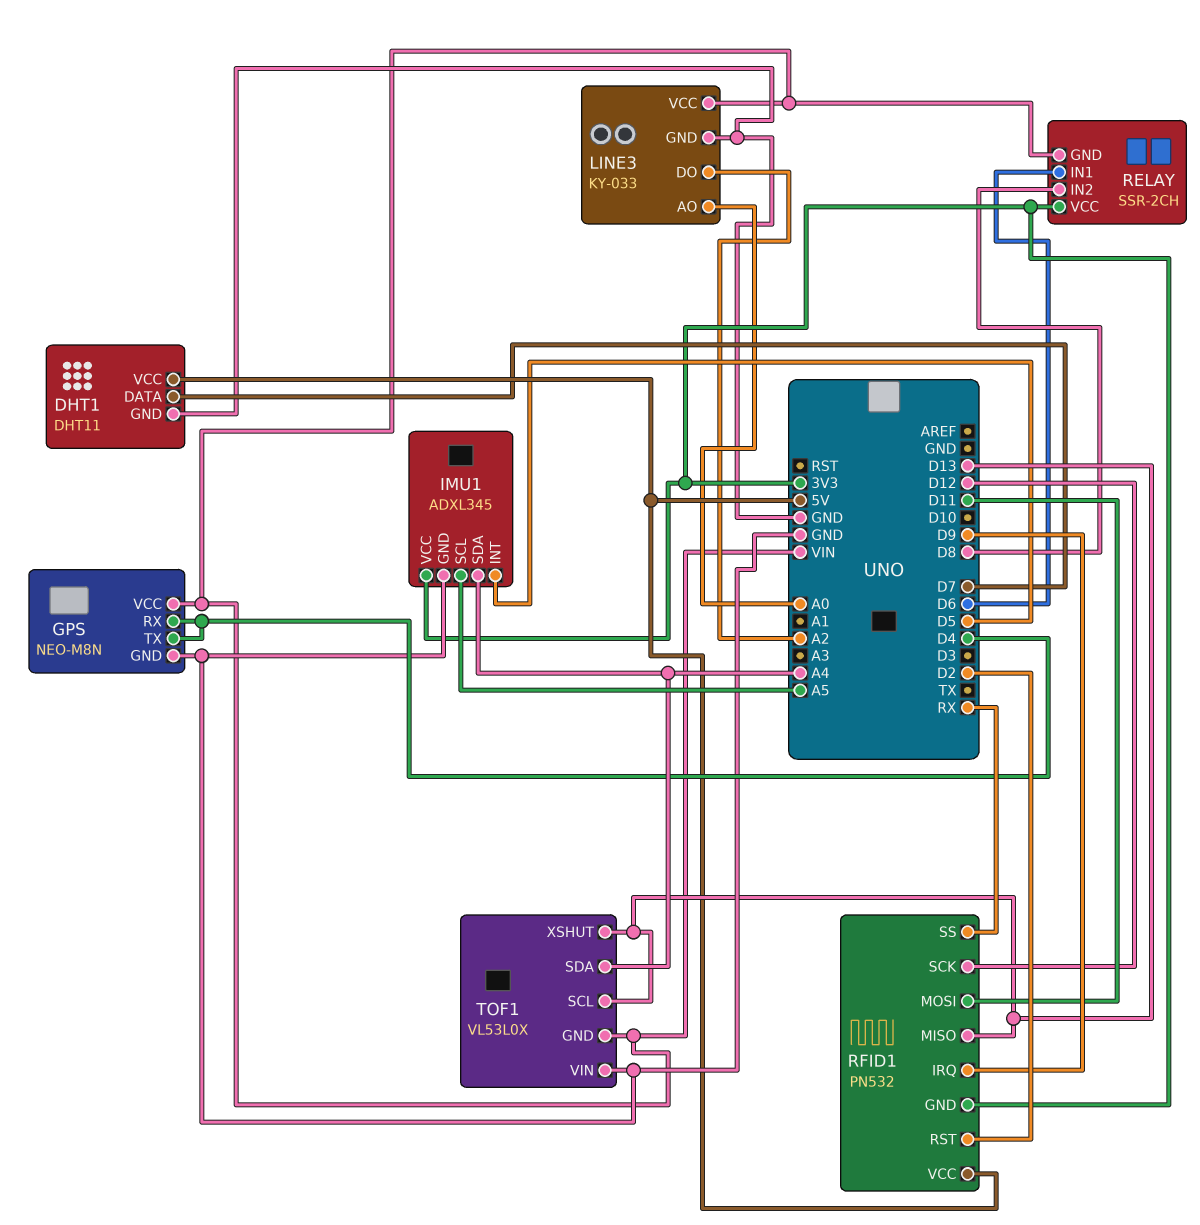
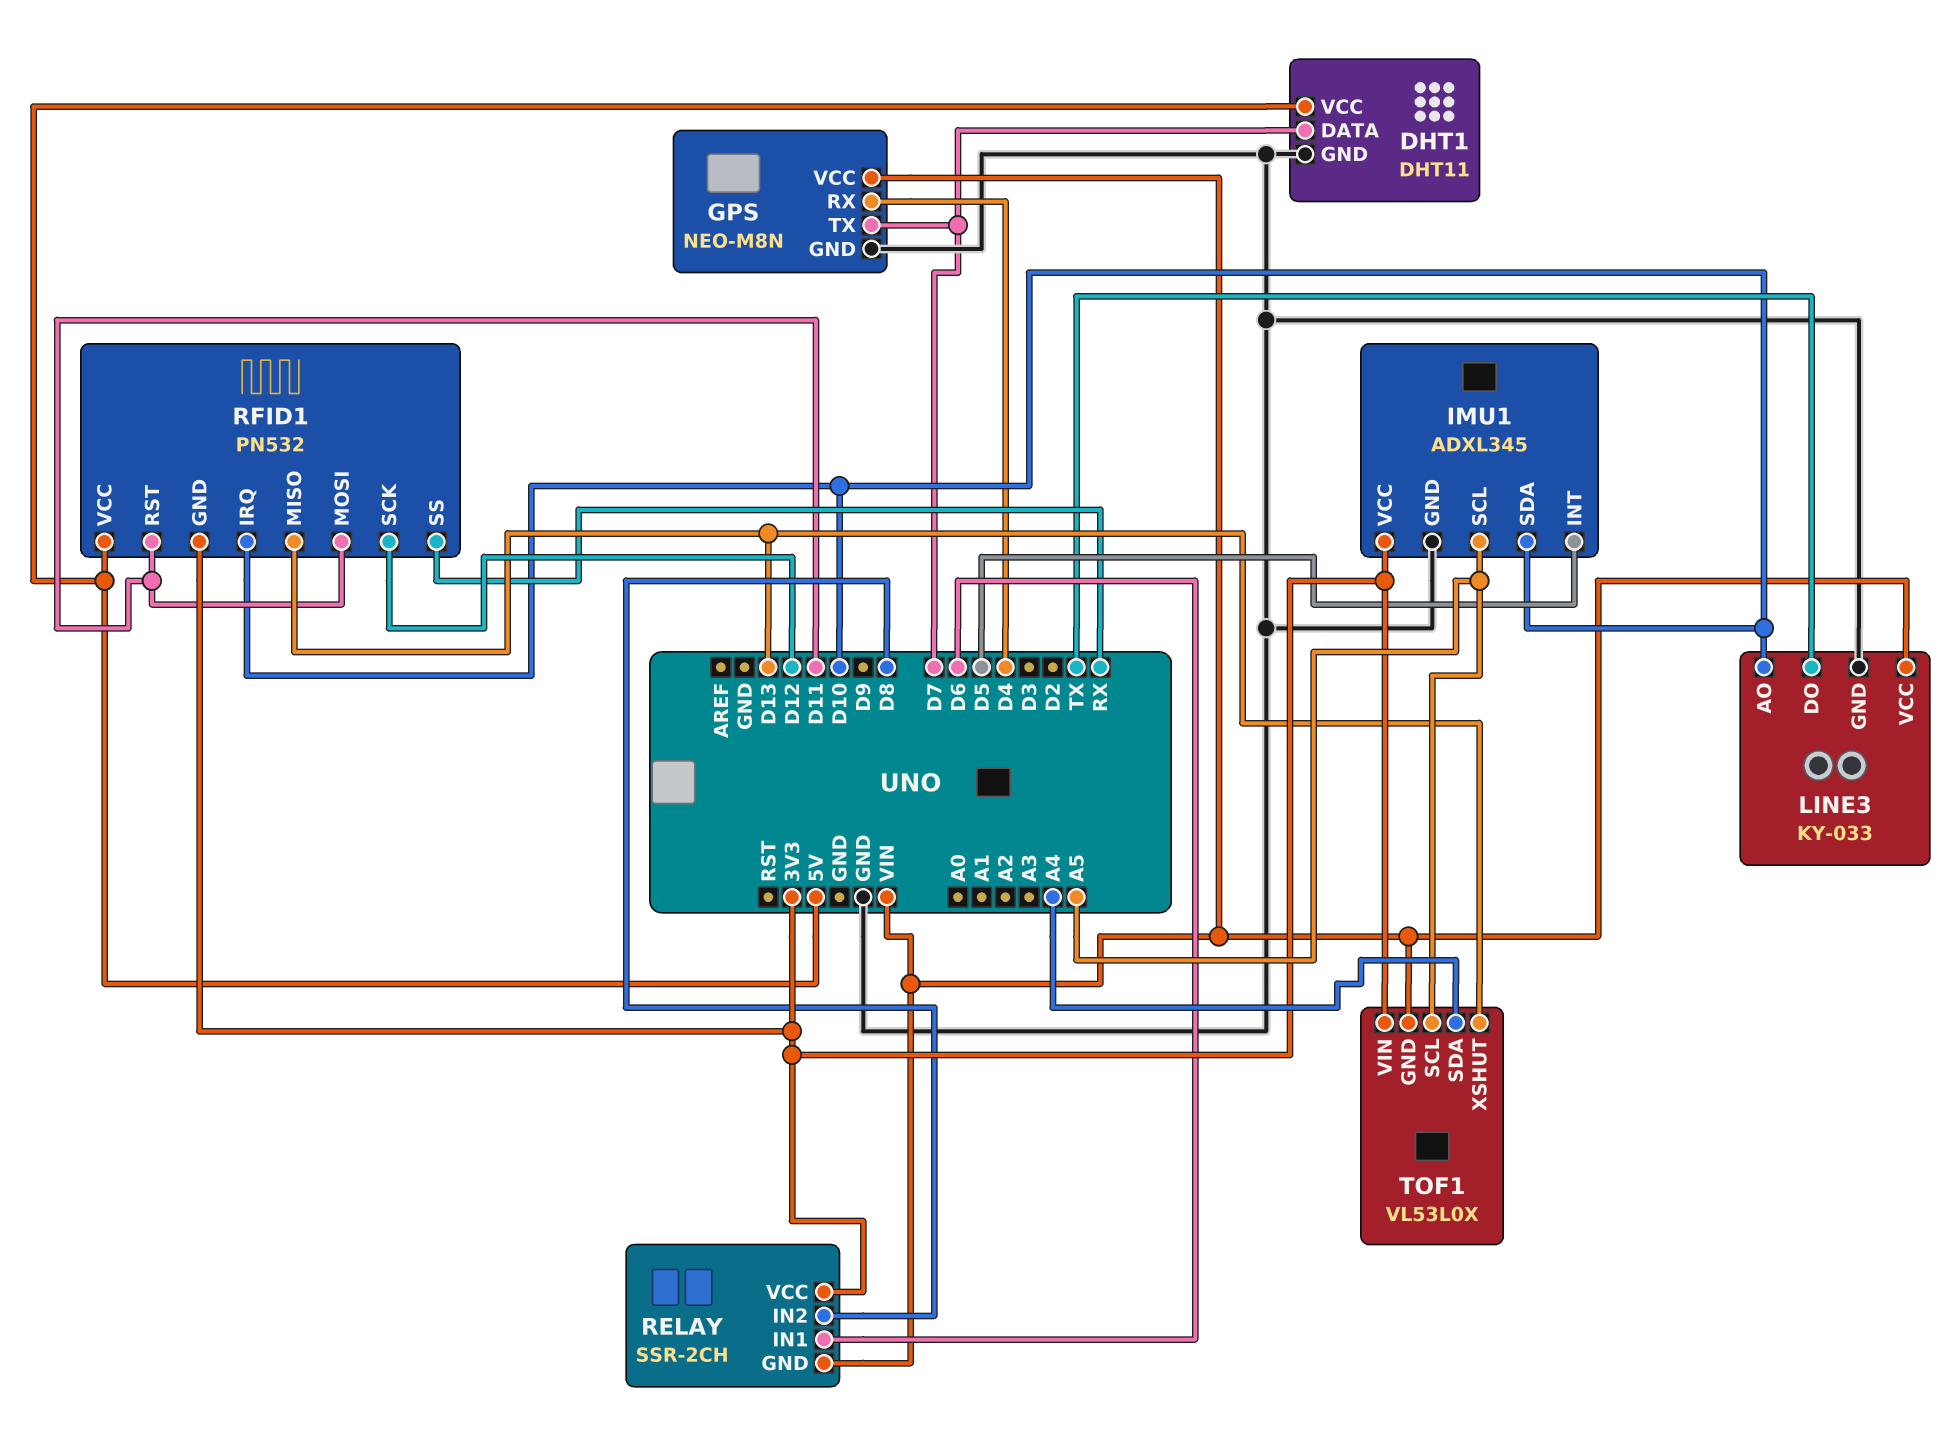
GPS pin TX: D4 -> D7
IMU1 pin SDA: A4 -> D10
LINE3 pin AO: A0 -> D10
LINE3 pin DO: A2 -> TX
RFID1 pin IRQ: D9 -> D10
RFID1 pin RST: D2 -> D11
TOF1 pin SCL: D13 -> A5
TOF1 pin VIN: GND -> 3V3

